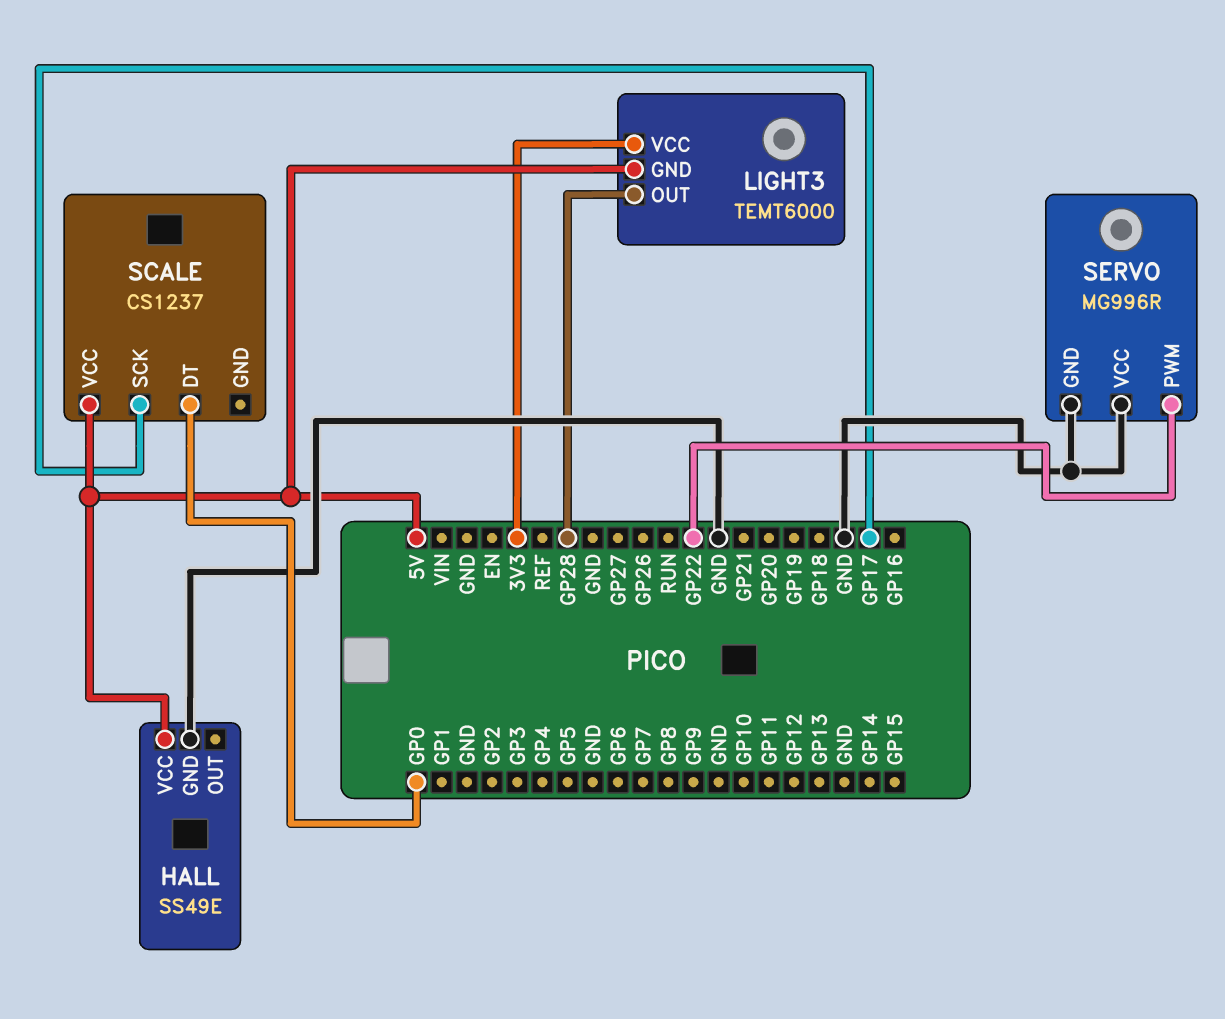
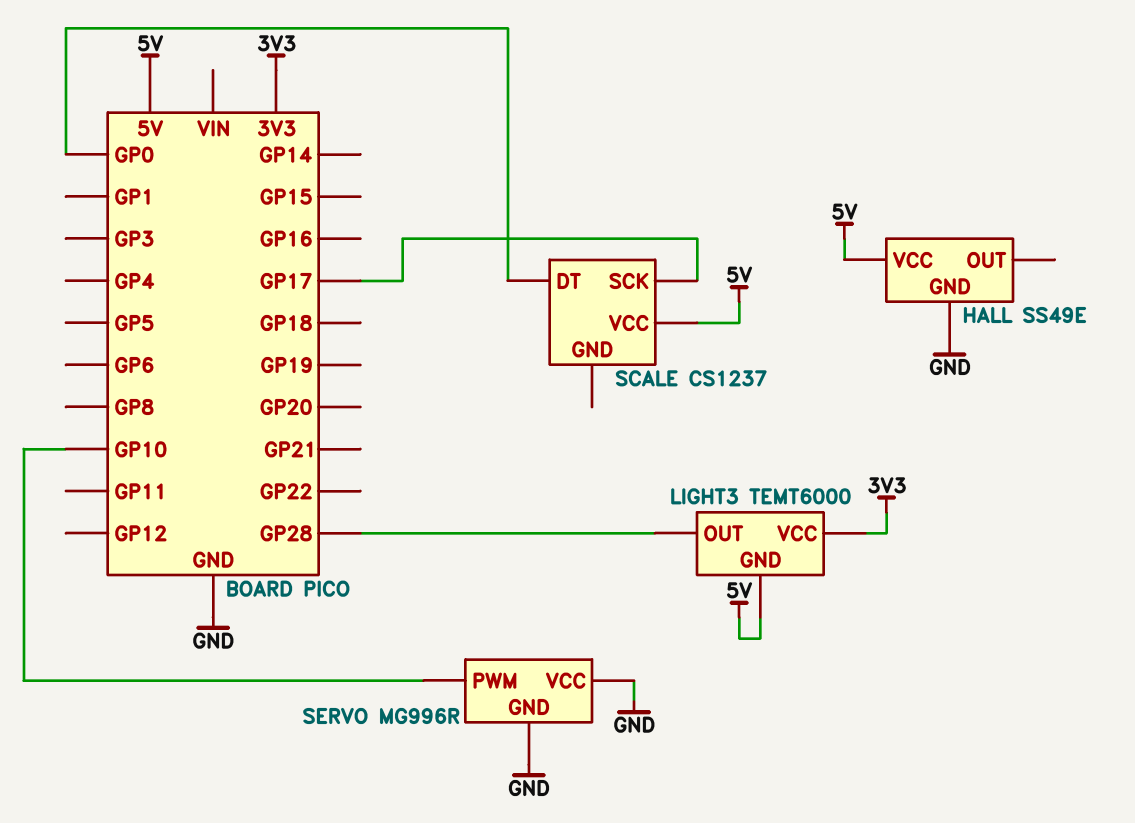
SERVO pin PWM: GP22 -> GP10

